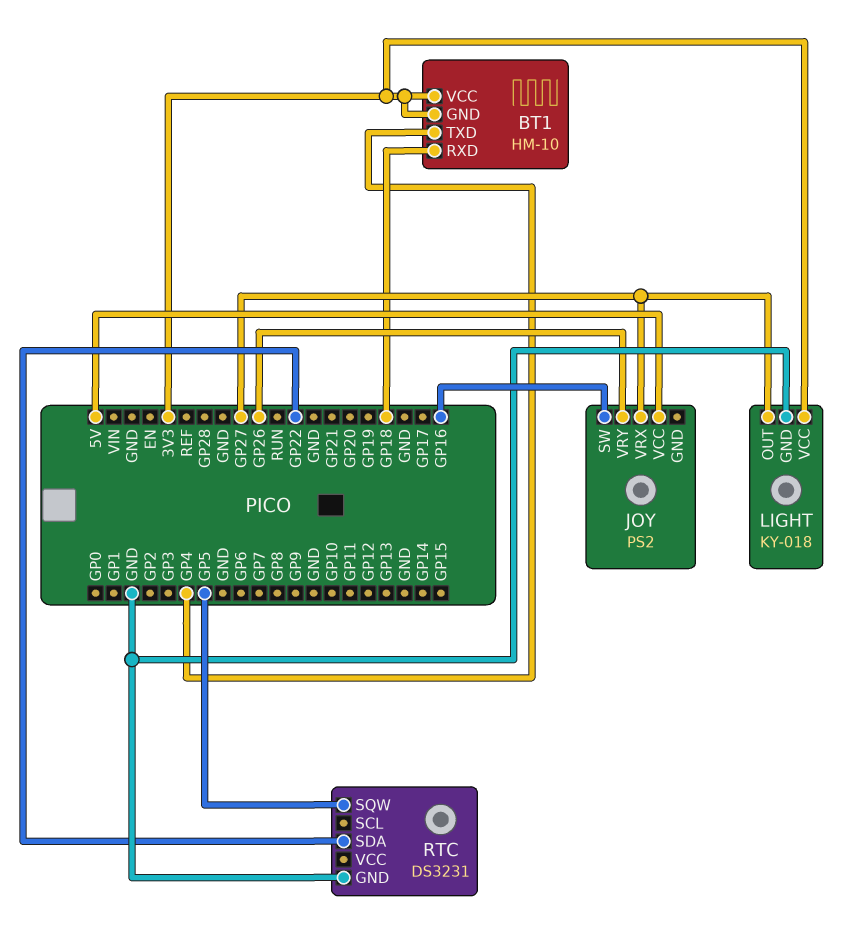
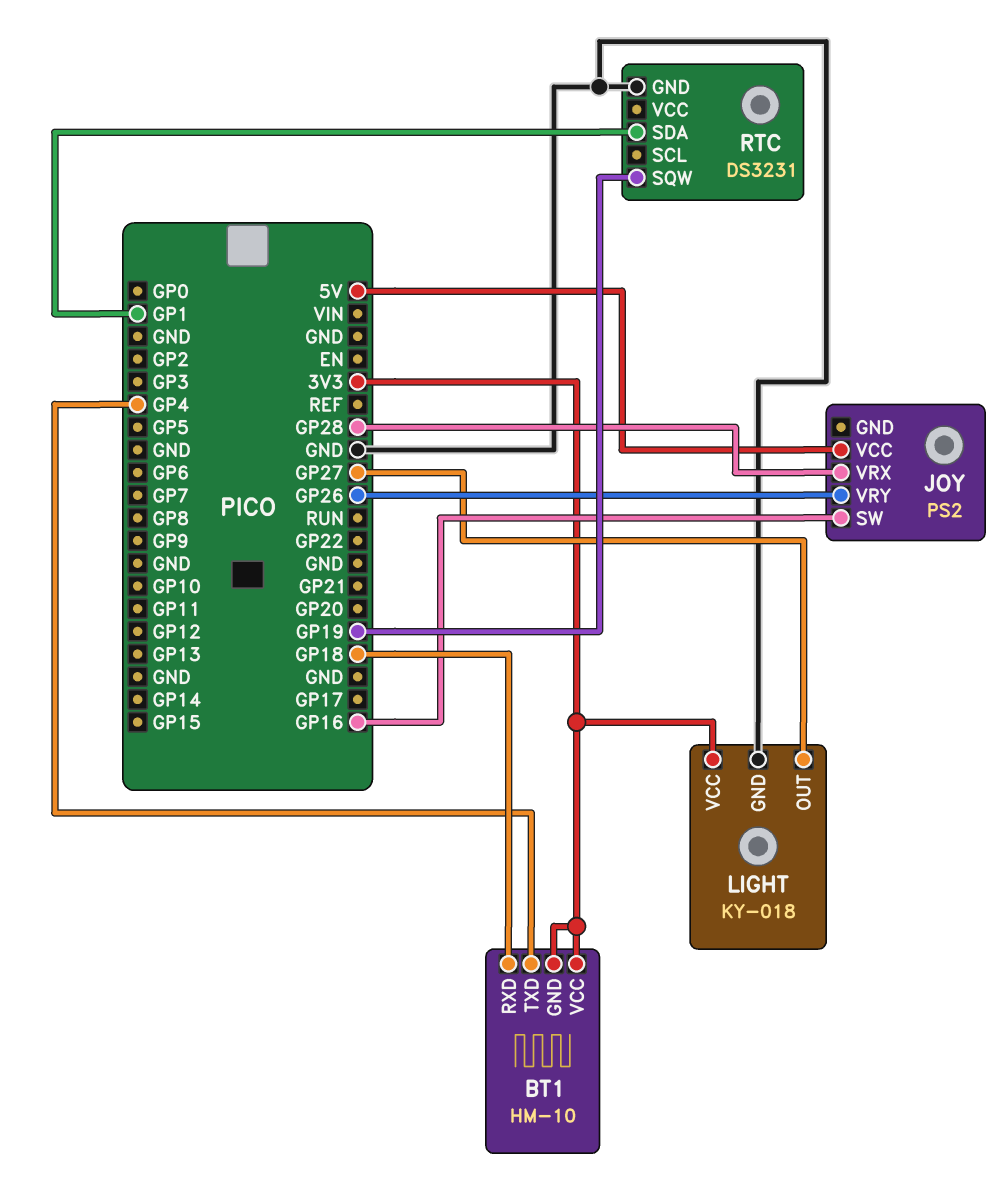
JOY pin VRX: GP27 -> GP28
RTC pin SDA: GP22 -> GP1
RTC pin SQW: GP5 -> GP19

